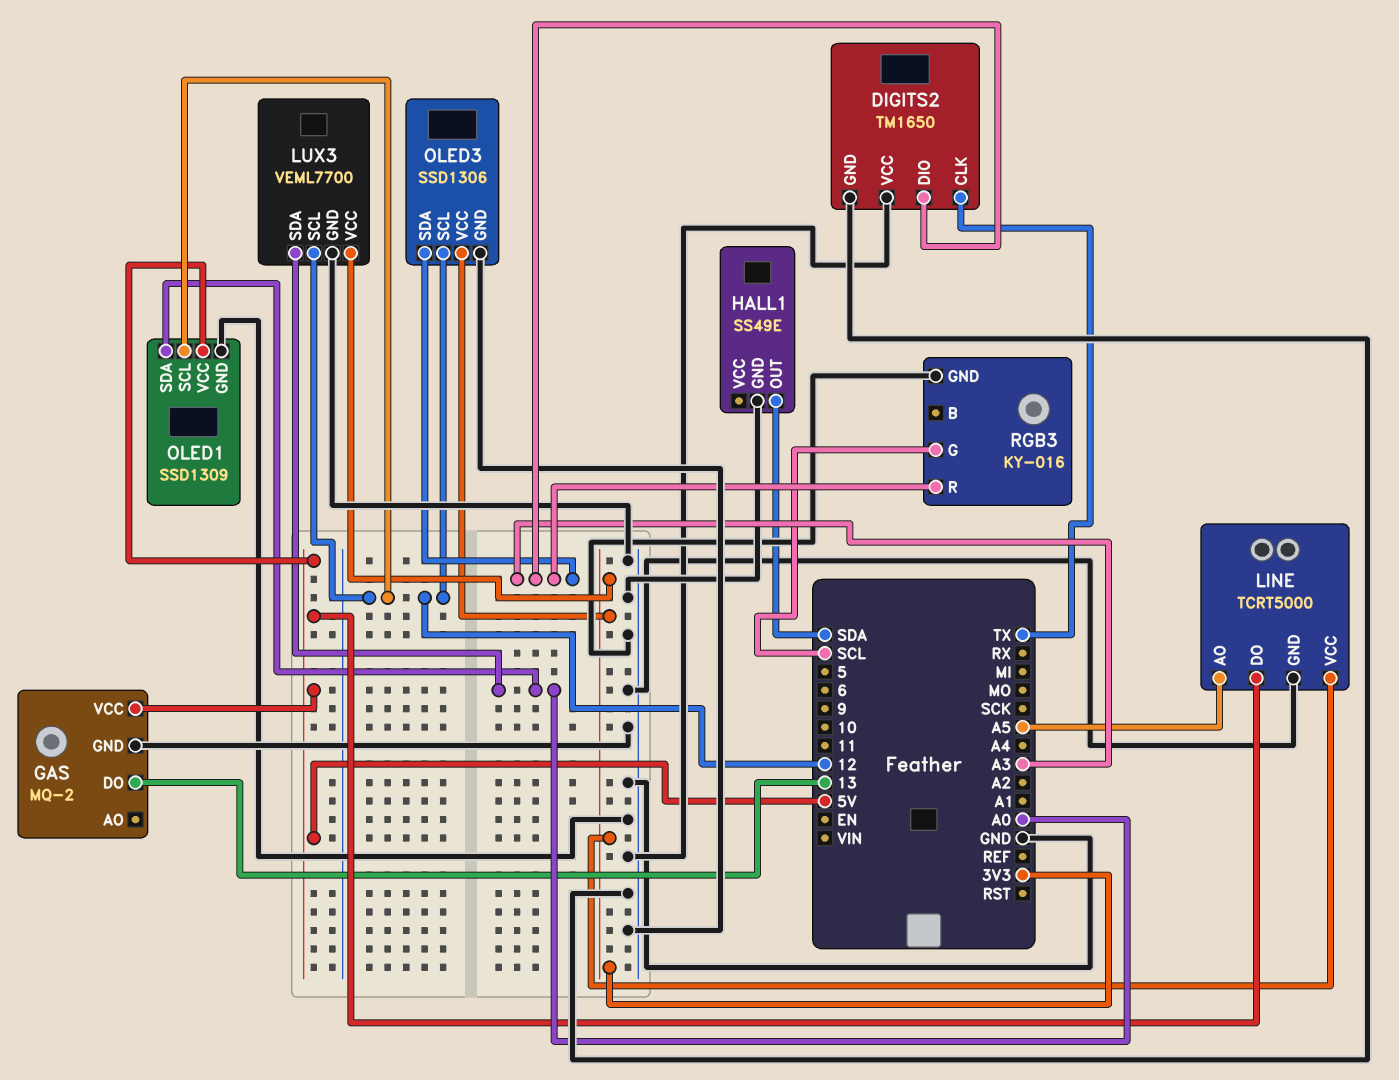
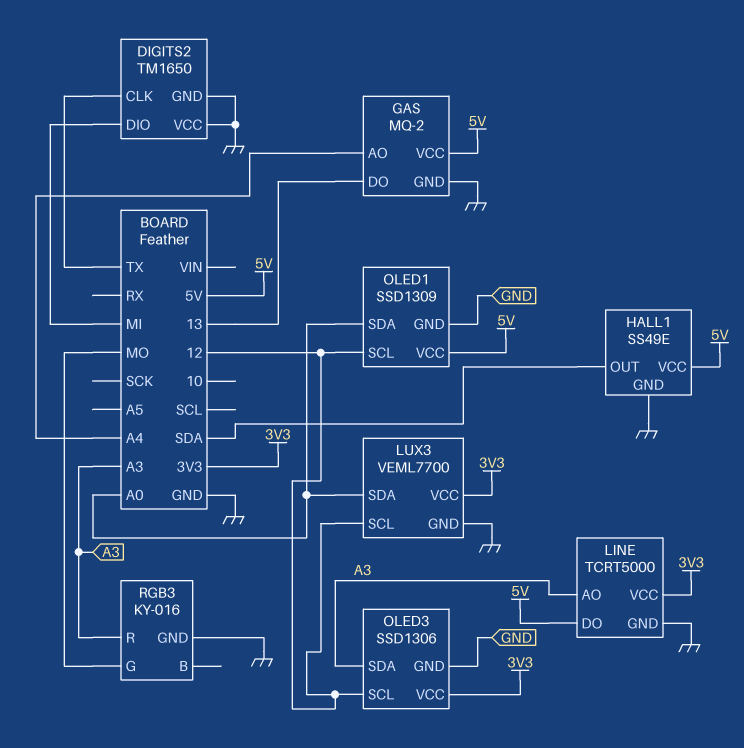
DIGITS2 pin DIO: A3 -> MI
GAS pin AO: none -> A4
HALL1 pin VCC: none -> 5V
LINE pin AO: A5 -> A3
RGB3 pin G: SCL -> MO

